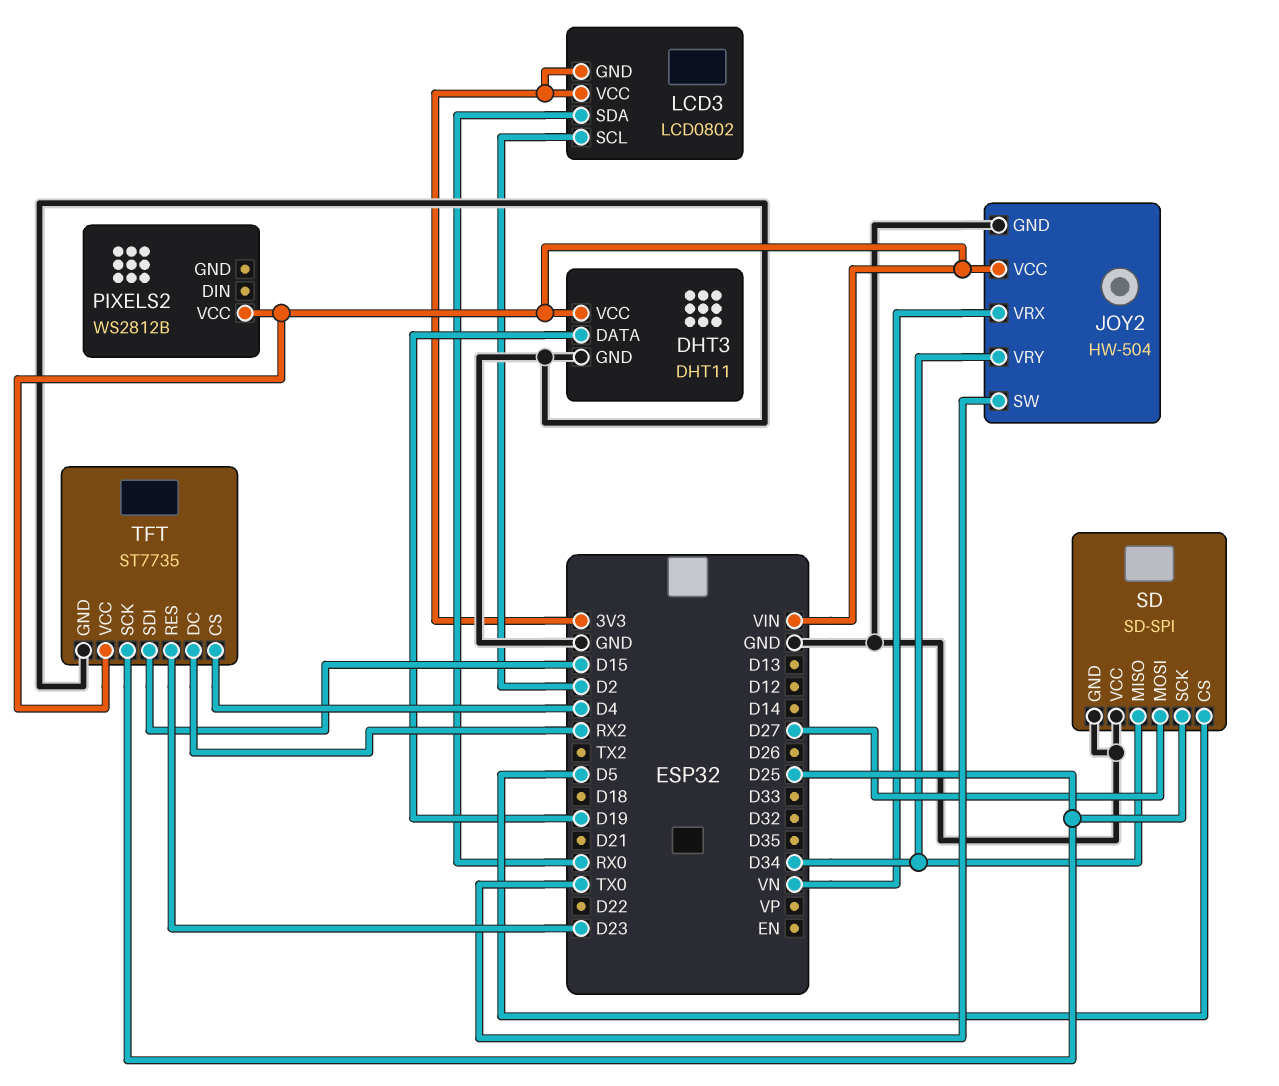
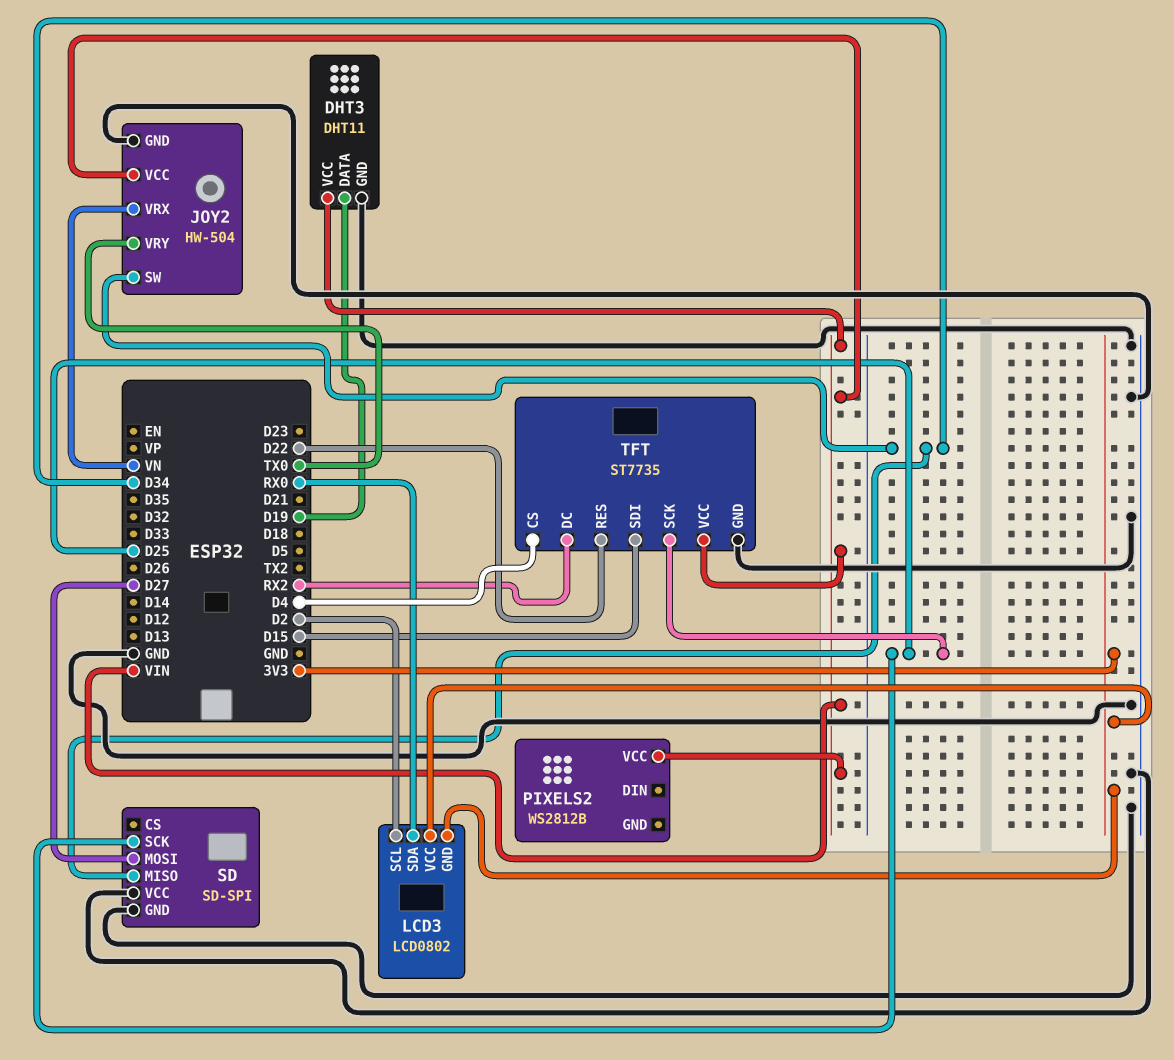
JOY2 pin SW: TX0 -> D34
JOY2 pin VRY: D34 -> TX0
SD pin CS: D5 -> none
TFT pin RES: D23 -> D22

